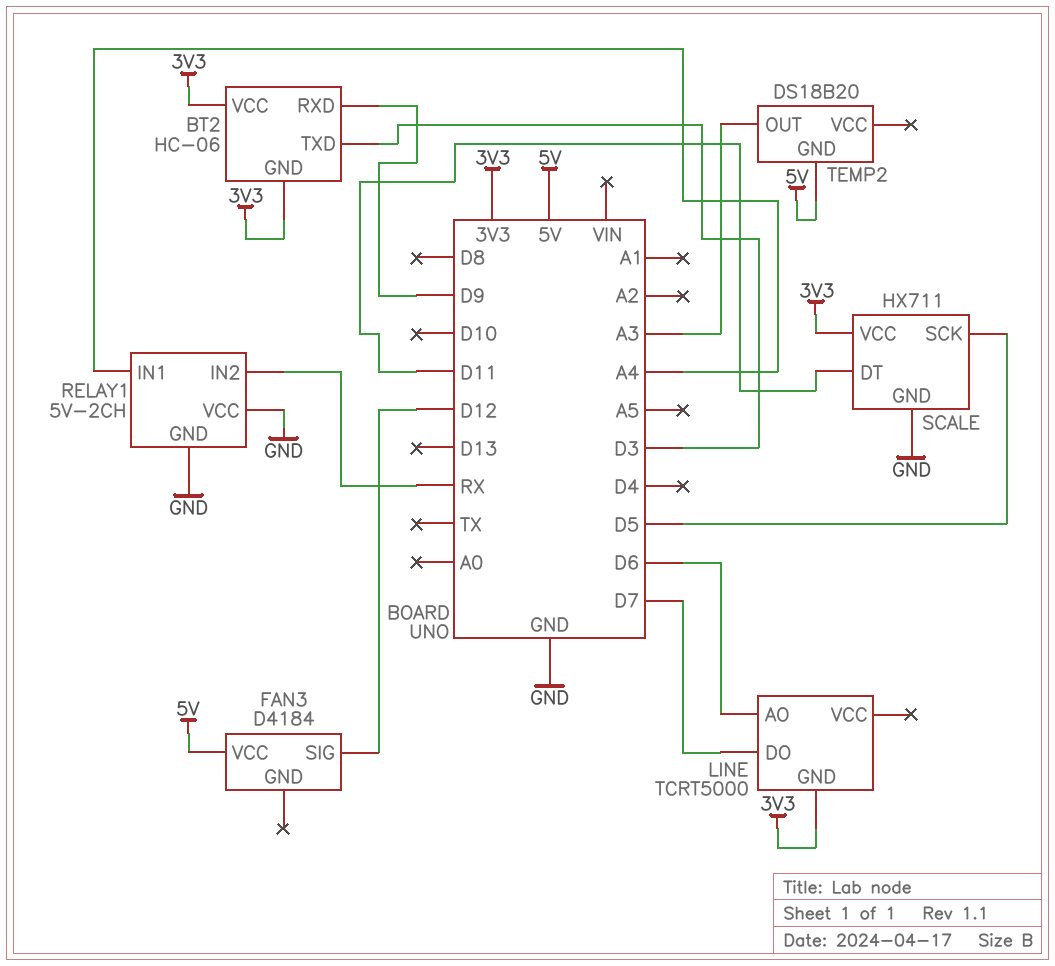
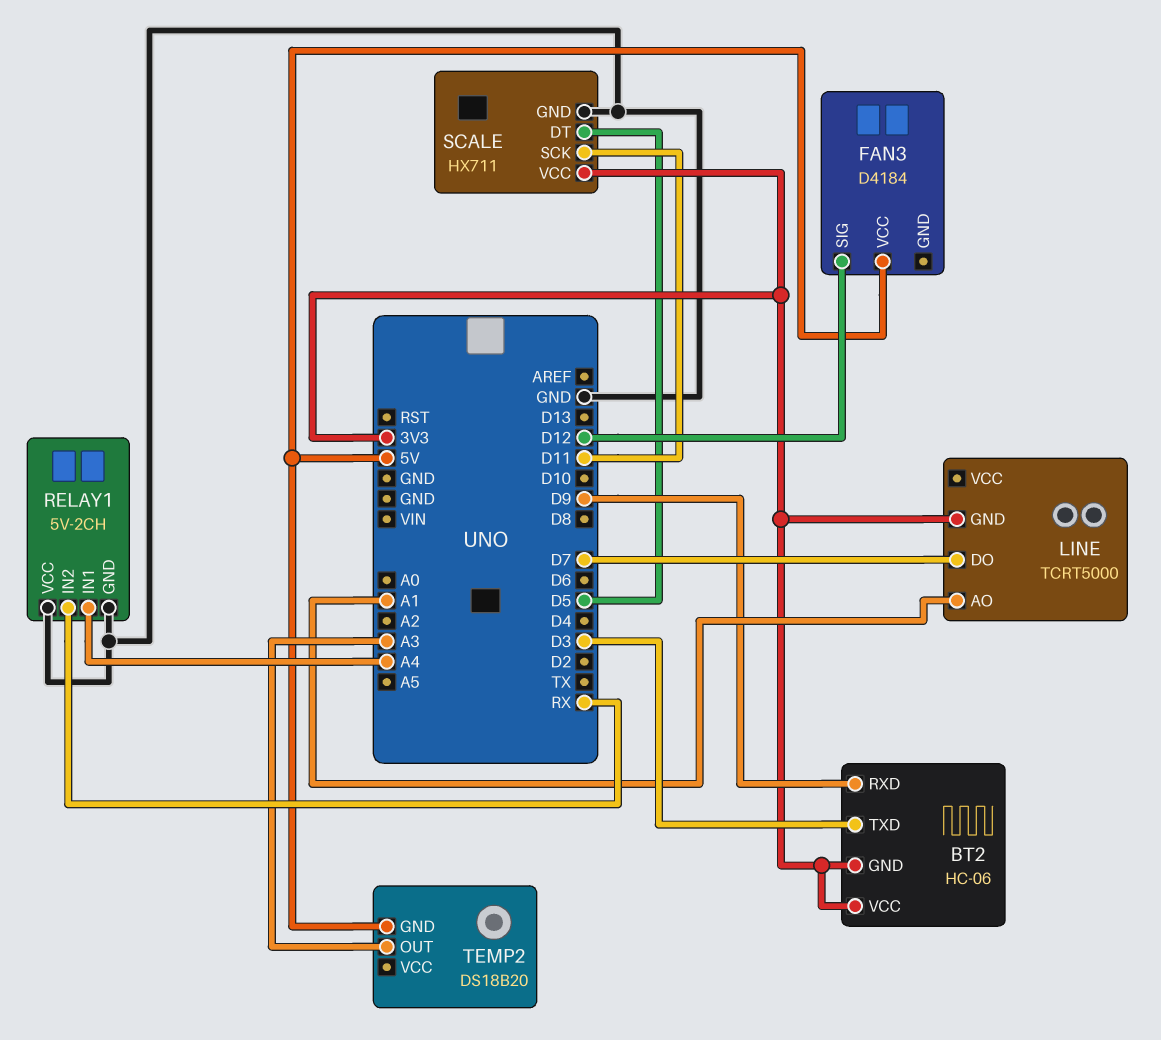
LINE pin AO: D6 -> A1
SCALE pin DT: D11 -> D5
SCALE pin SCK: D5 -> D11

